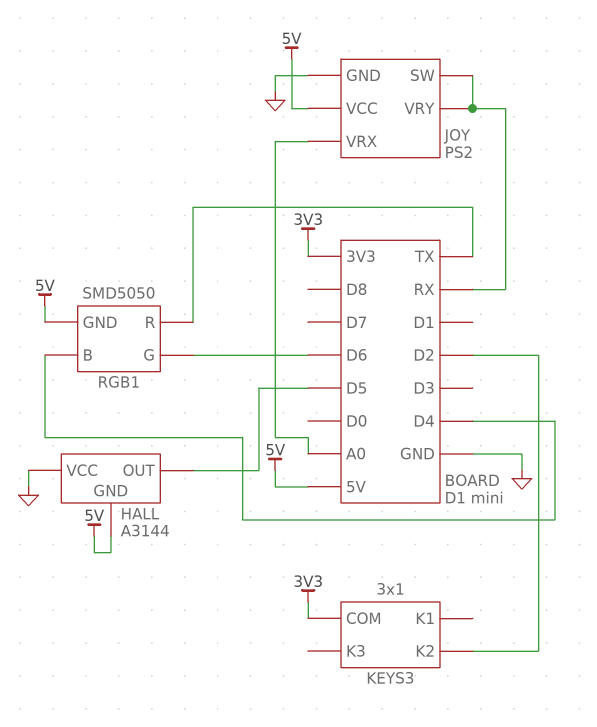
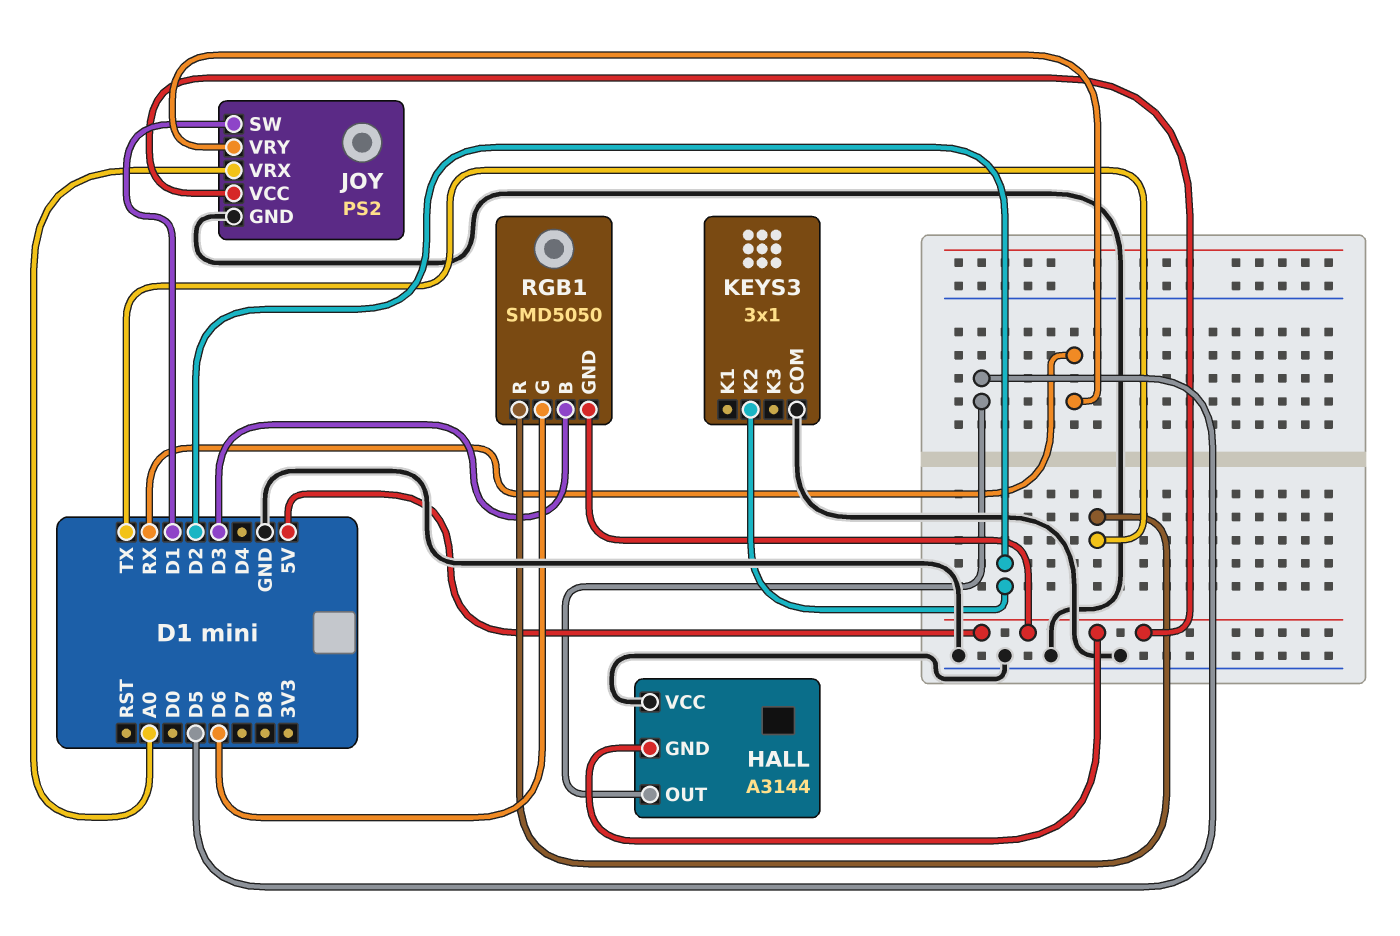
JOY pin SW: RX -> D1
KEYS3 pin COM: 3V3 -> GND
RGB1 pin B: D4 -> D3

